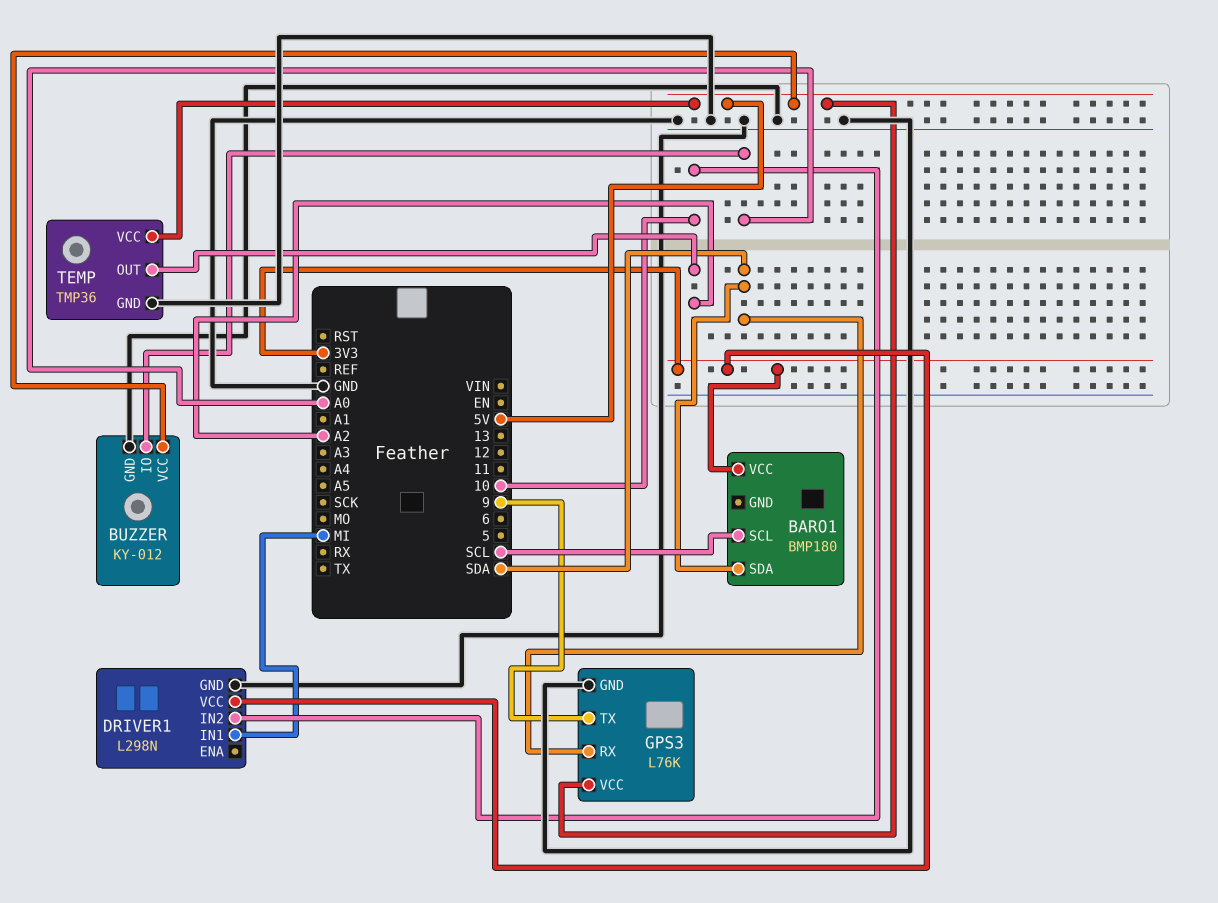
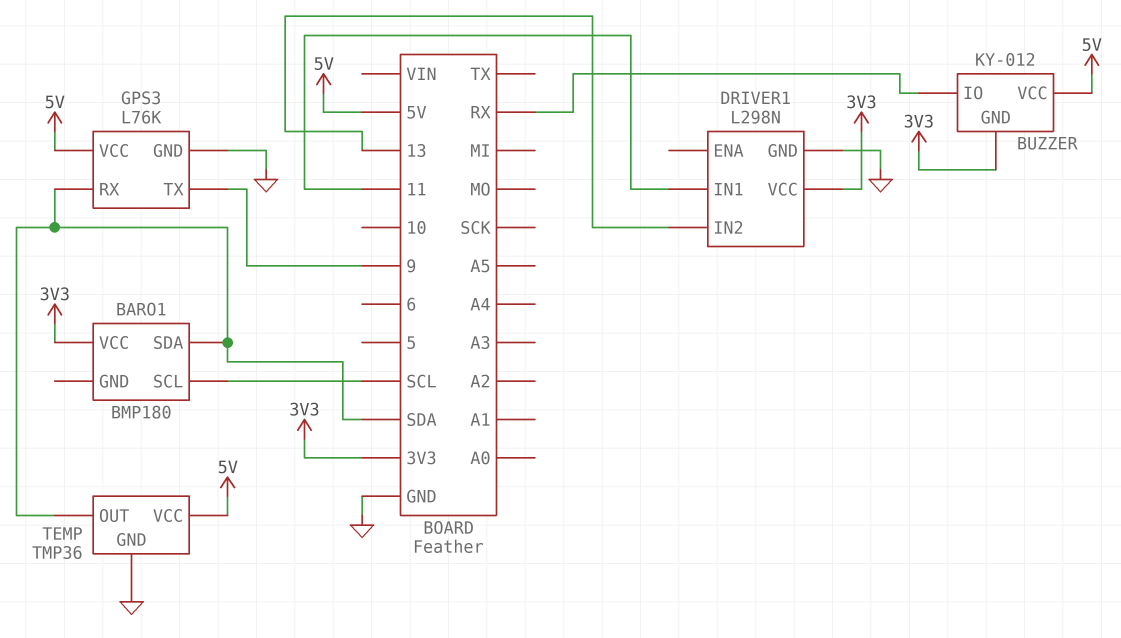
BUZZER pin GND: GND -> 3V3
BUZZER pin IO: A0 -> RX
DRIVER1 pin IN1: MI -> 11
DRIVER1 pin IN2: 10 -> 13
TEMP pin OUT: A2 -> SDA

